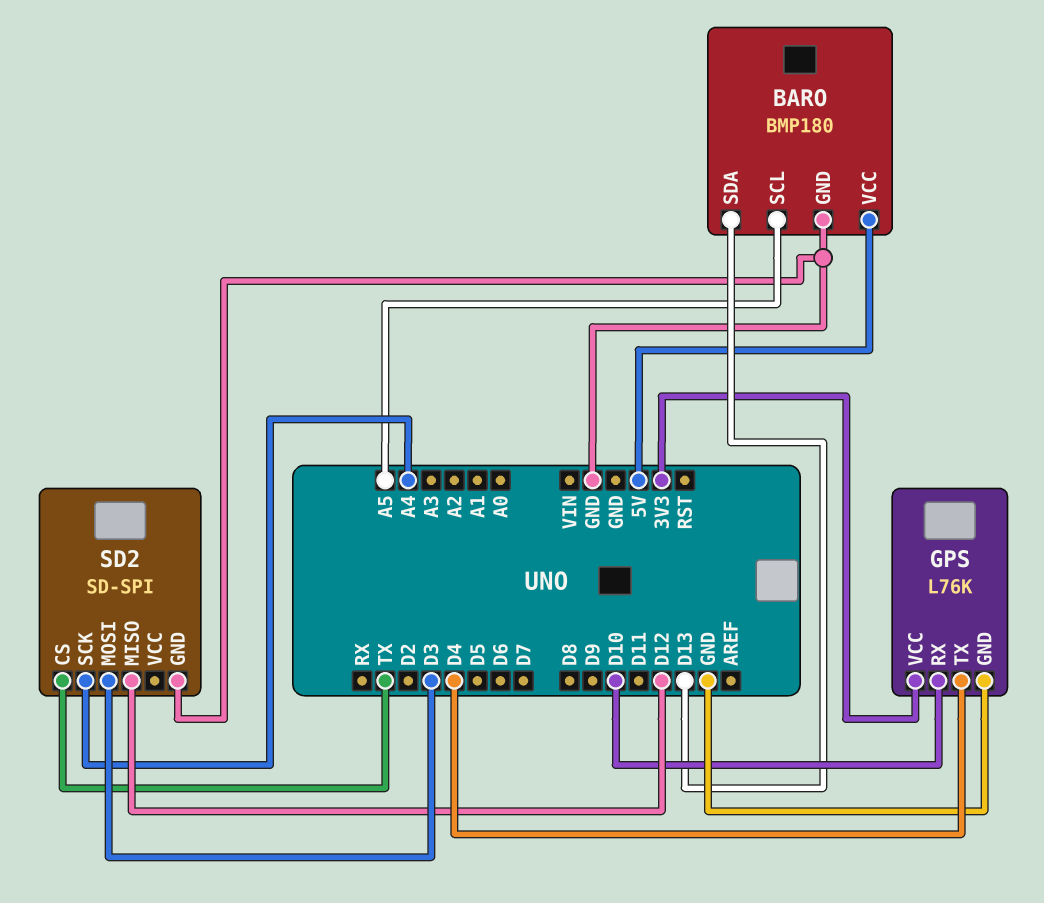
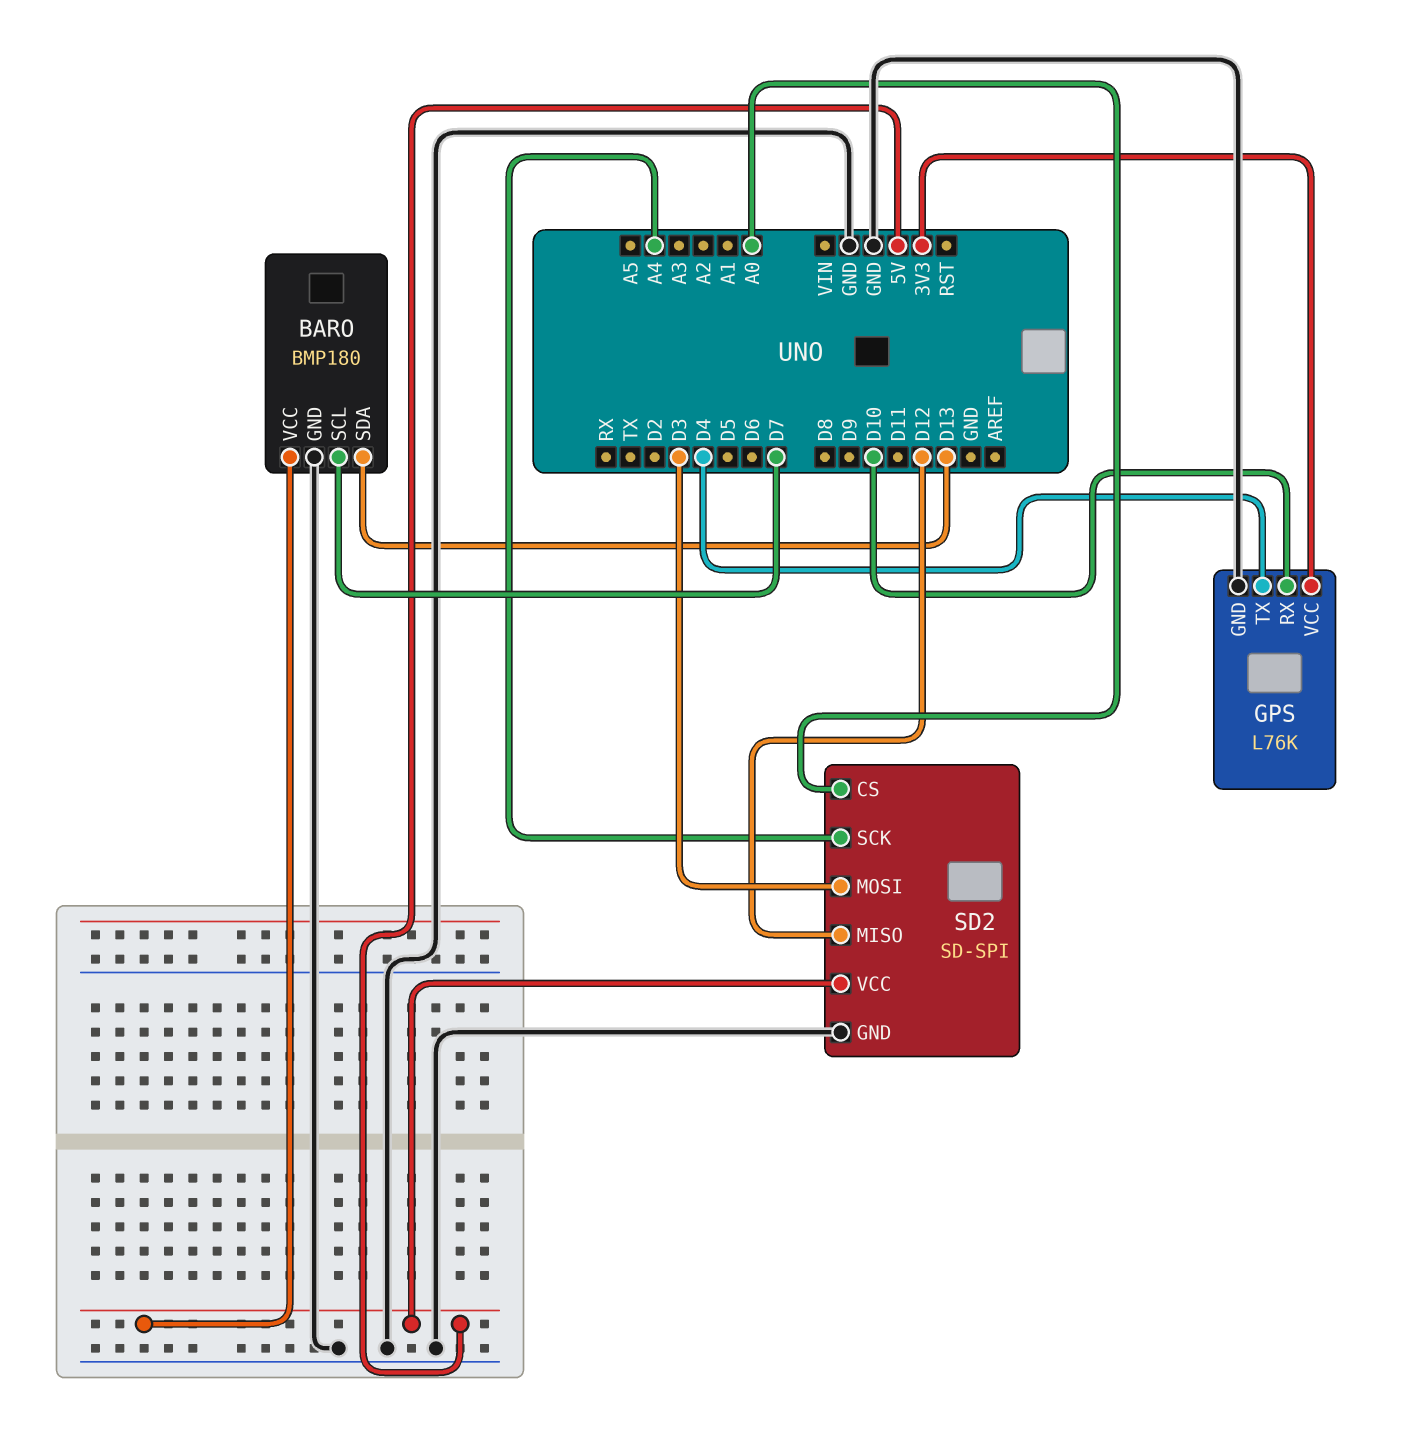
BARO pin SCL: A5 -> D7
SD2 pin CS: TX -> A0
SD2 pin VCC: none -> 5V

